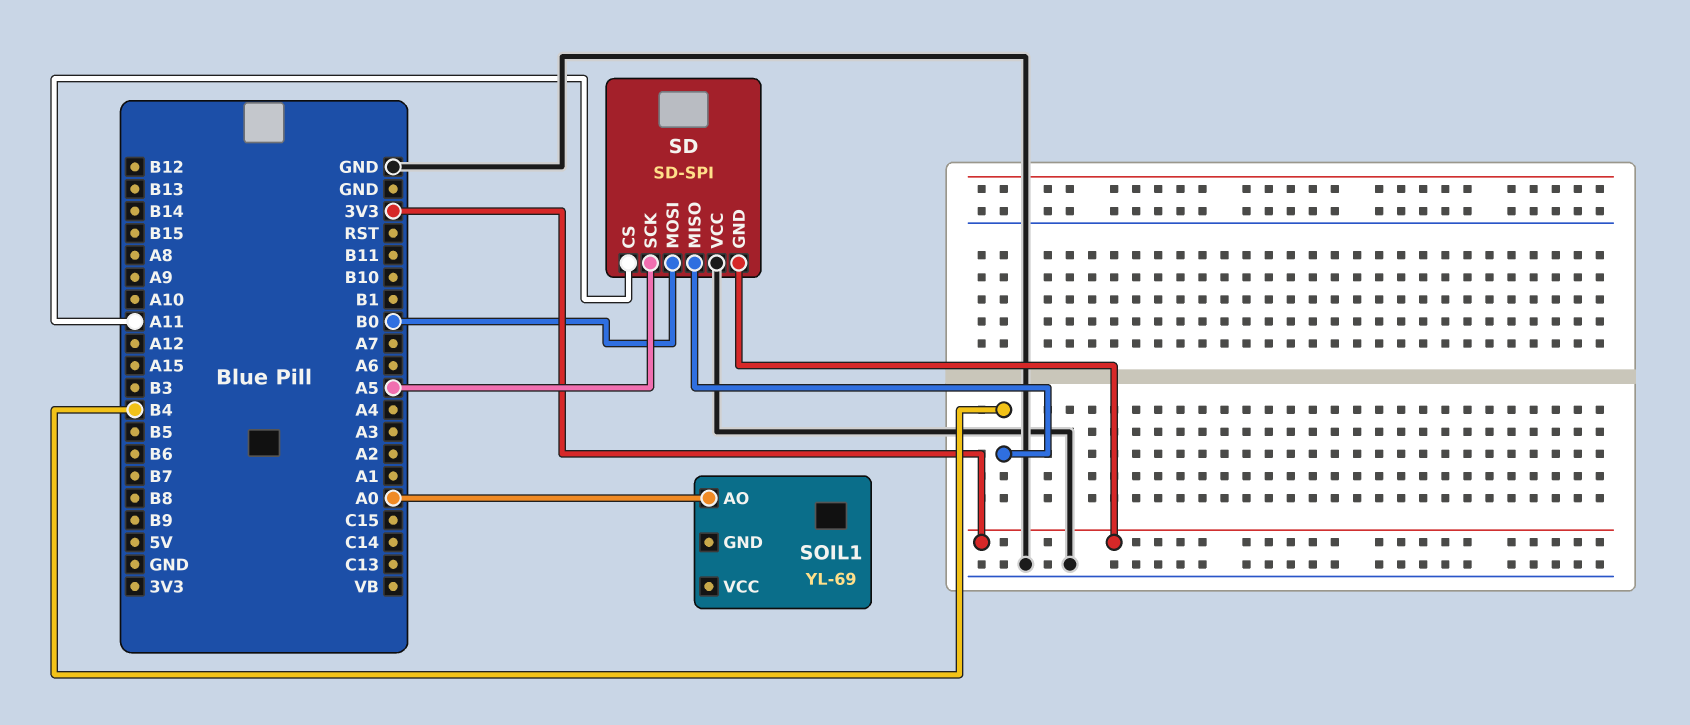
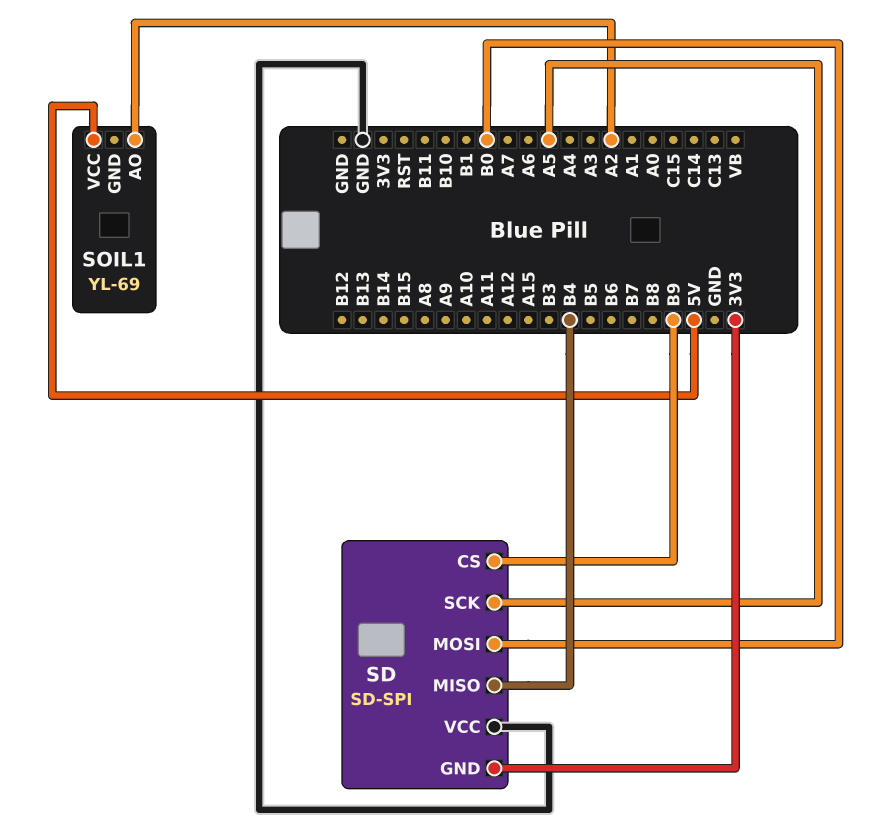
SD pin CS: A11 -> B9
SOIL1 pin AO: A0 -> A2
SOIL1 pin VCC: none -> 5V

